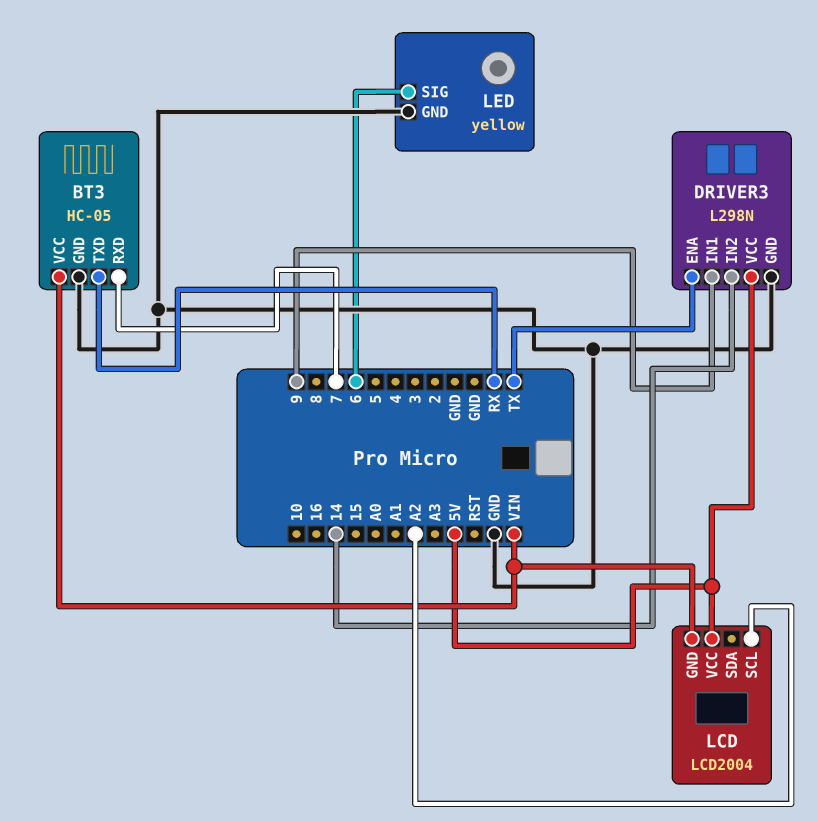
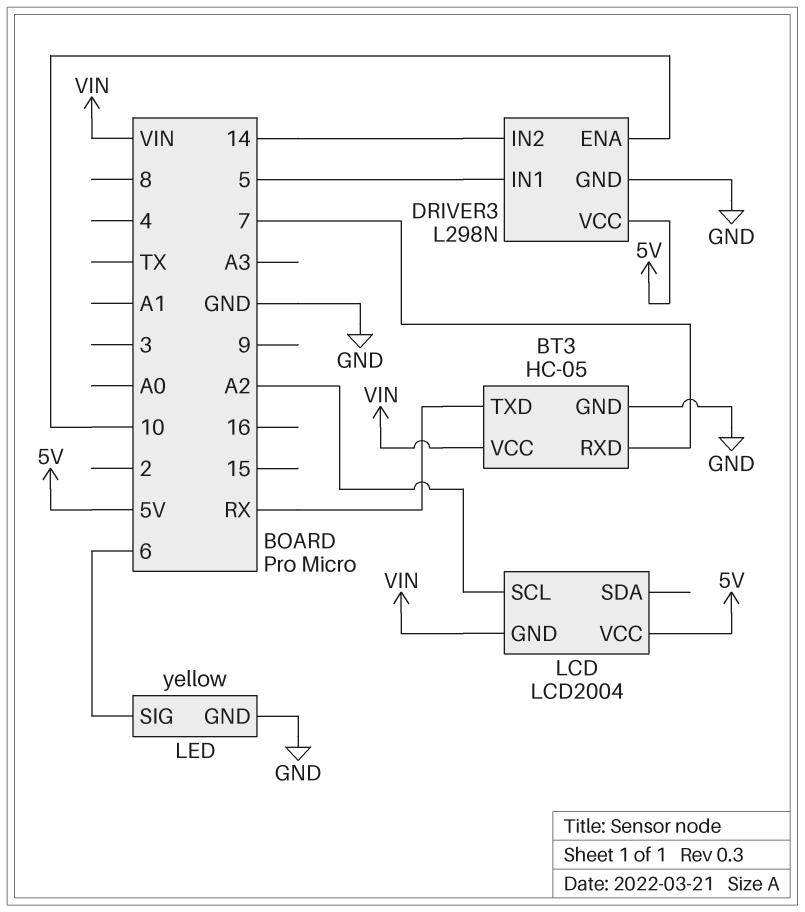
DRIVER3 pin ENA: TX -> 10
DRIVER3 pin IN1: 9 -> 5

